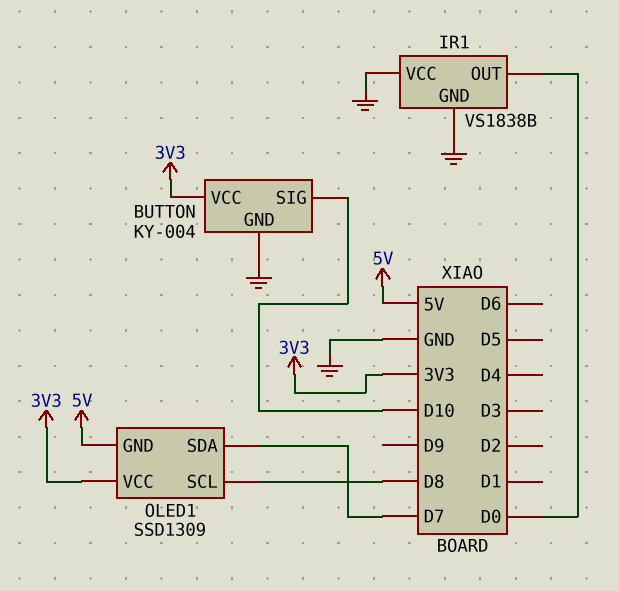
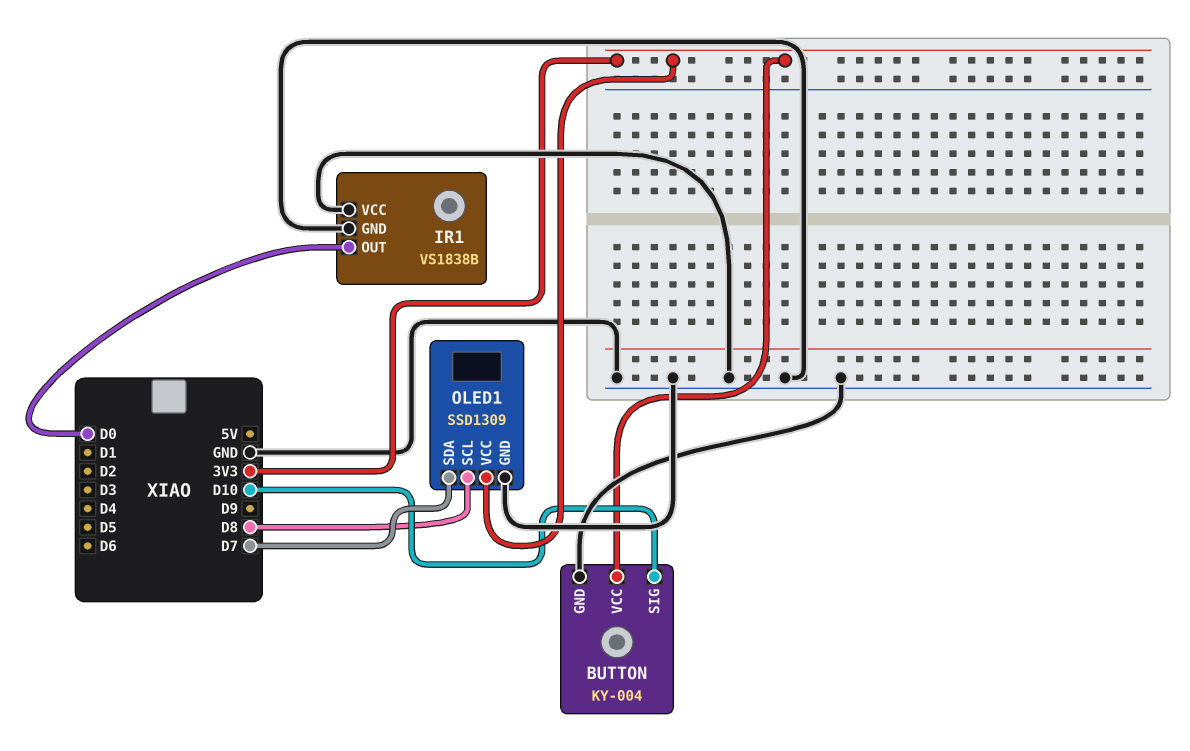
OLED1 pin GND: 5V -> GND

